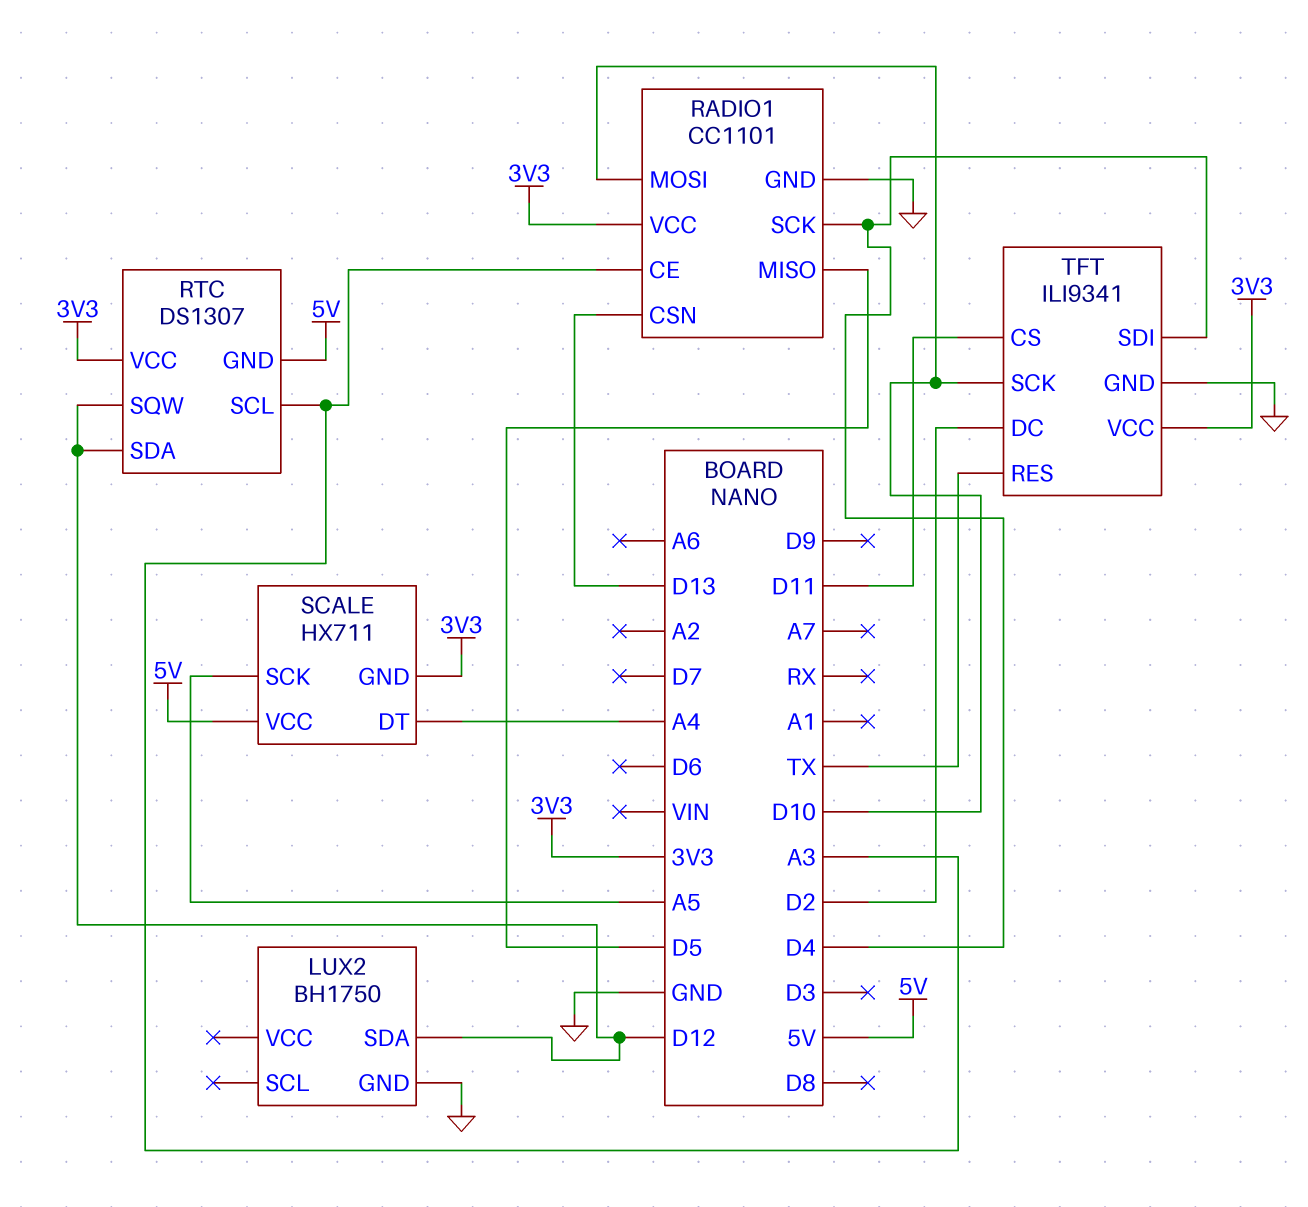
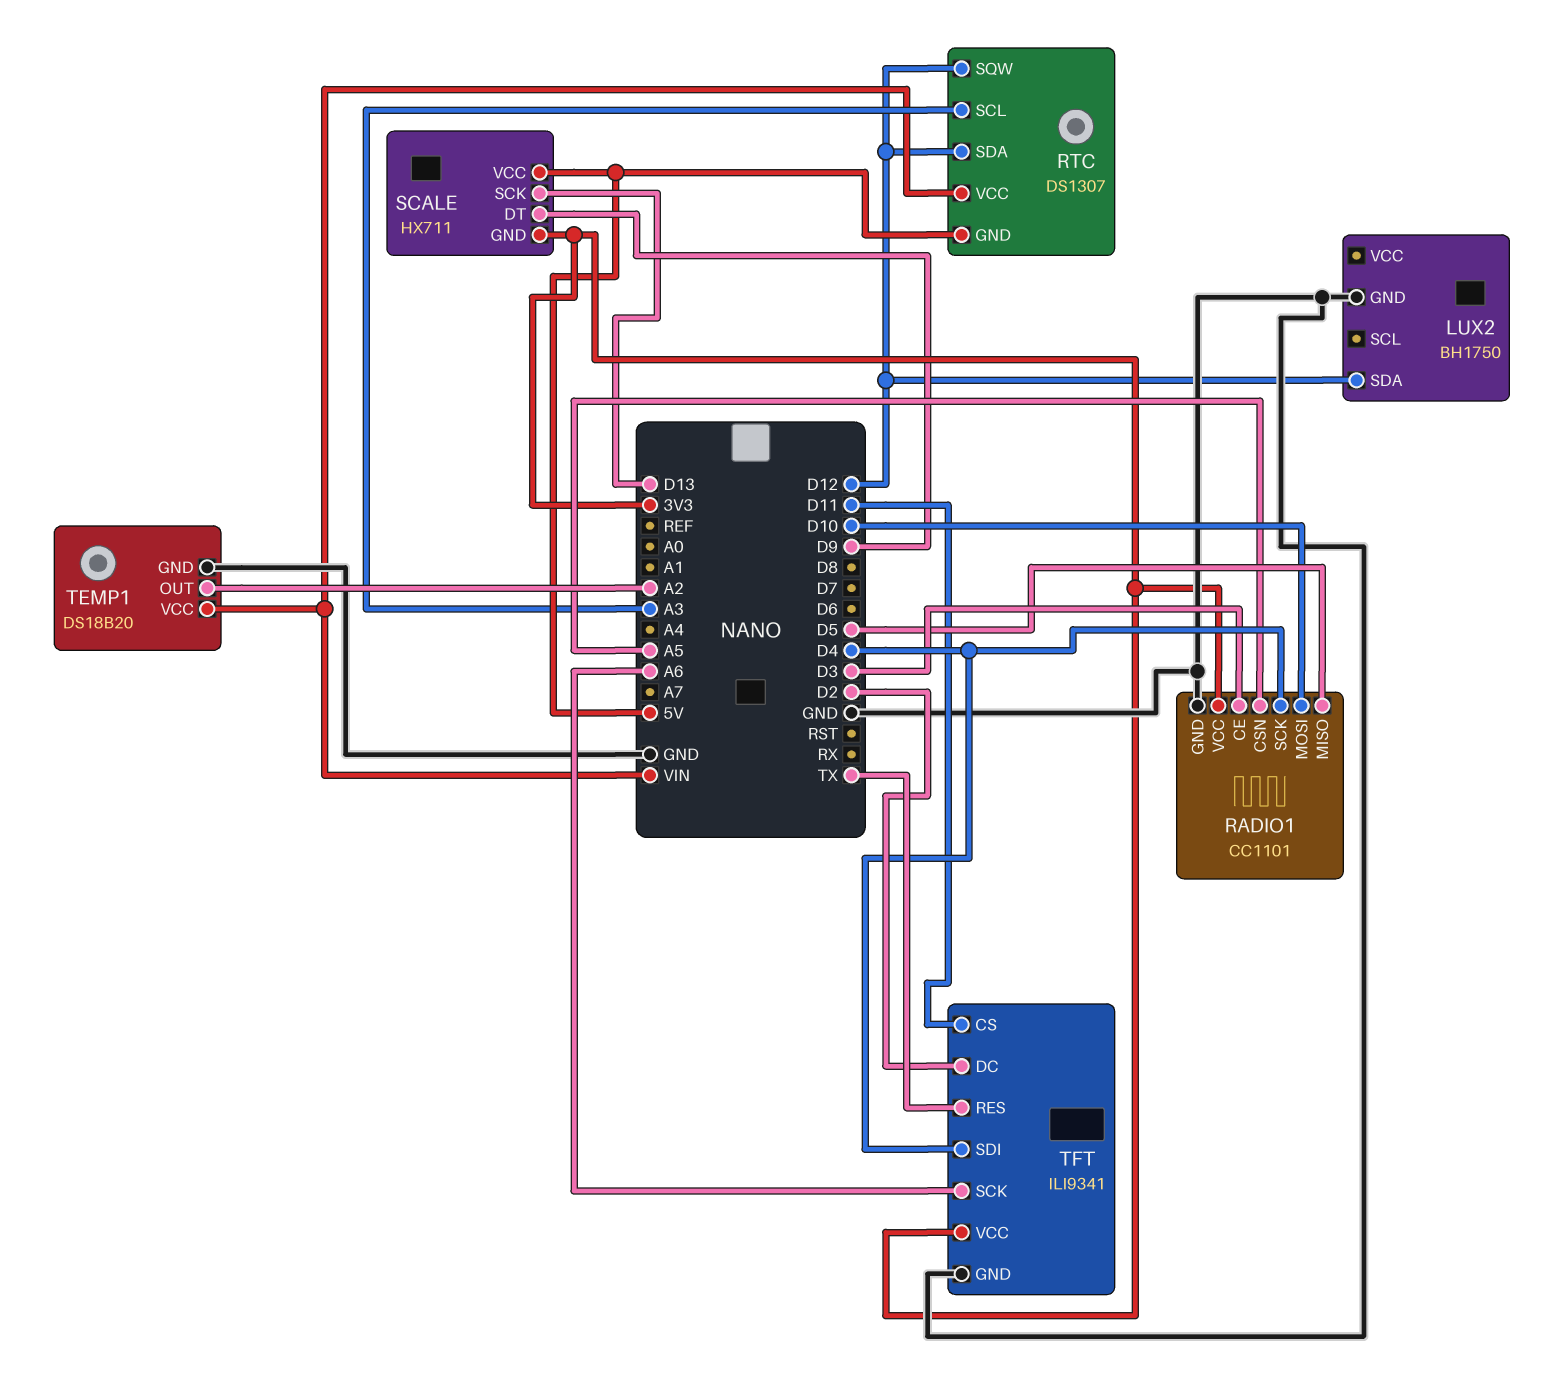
RADIO1 pin CE: A3 -> D3
RADIO1 pin CSN: D13 -> A5
RTC pin VCC: 3V3 -> VIN
SCALE pin DT: A4 -> D9
SCALE pin SCK: A5 -> D13
TEMP1: none -> DS18B20
TEMP1 pin GND: none -> GND
TEMP1 pin OUT: none -> A2
TEMP1 pin VCC: none -> VIN
TFT pin SCK: D10 -> A6

